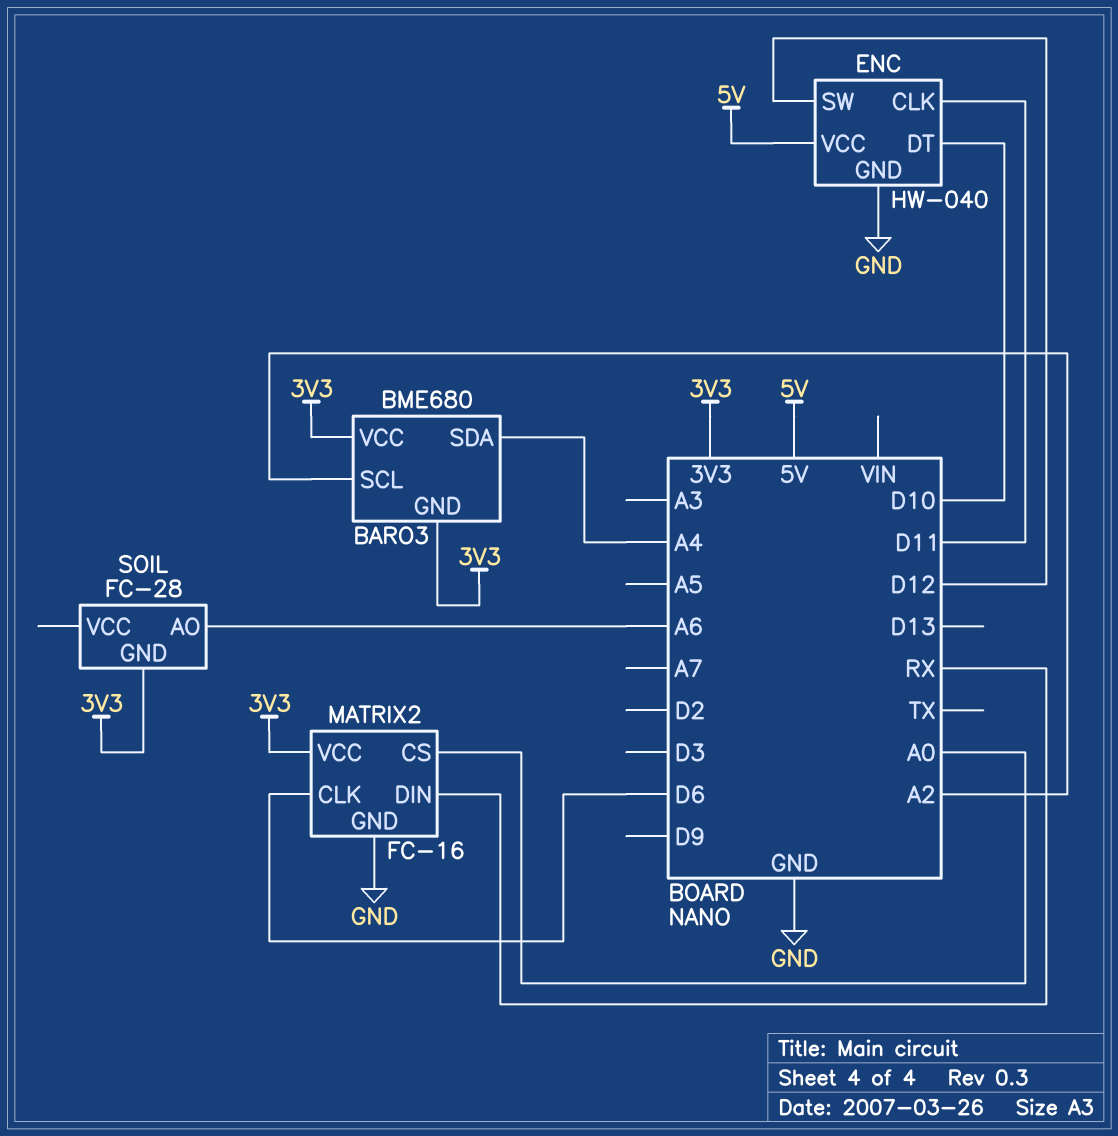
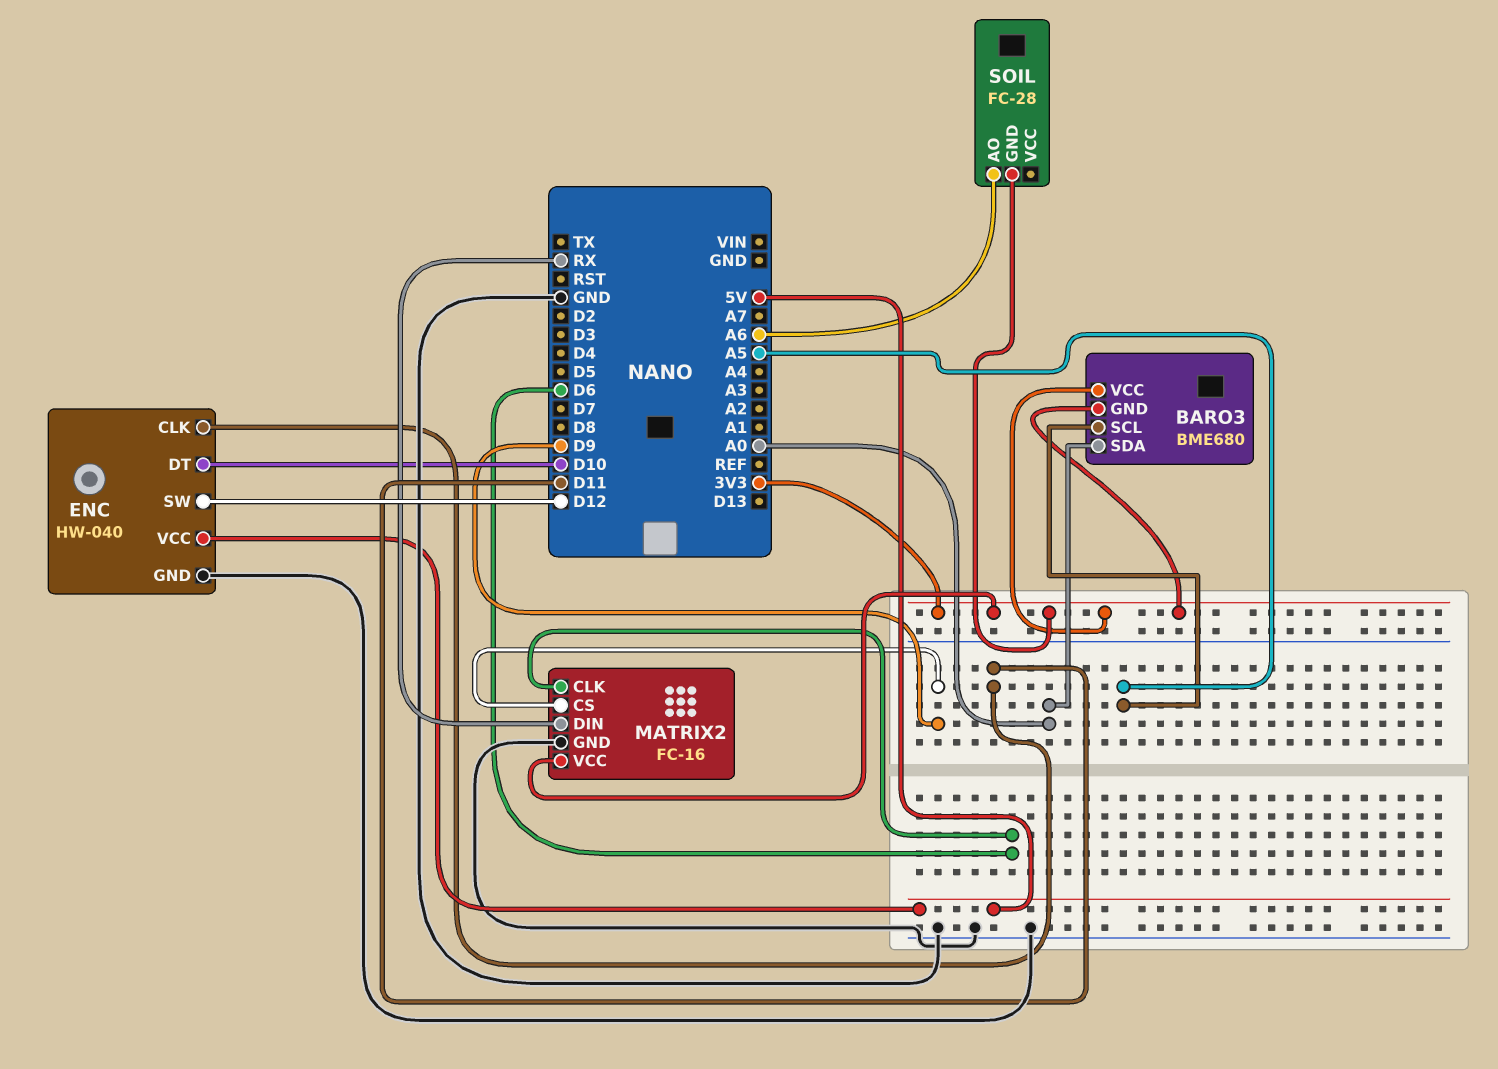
BARO3 pin SCL: A2 -> A5
BARO3 pin SDA: A4 -> A0
MATRIX2 pin CS: A0 -> D9

